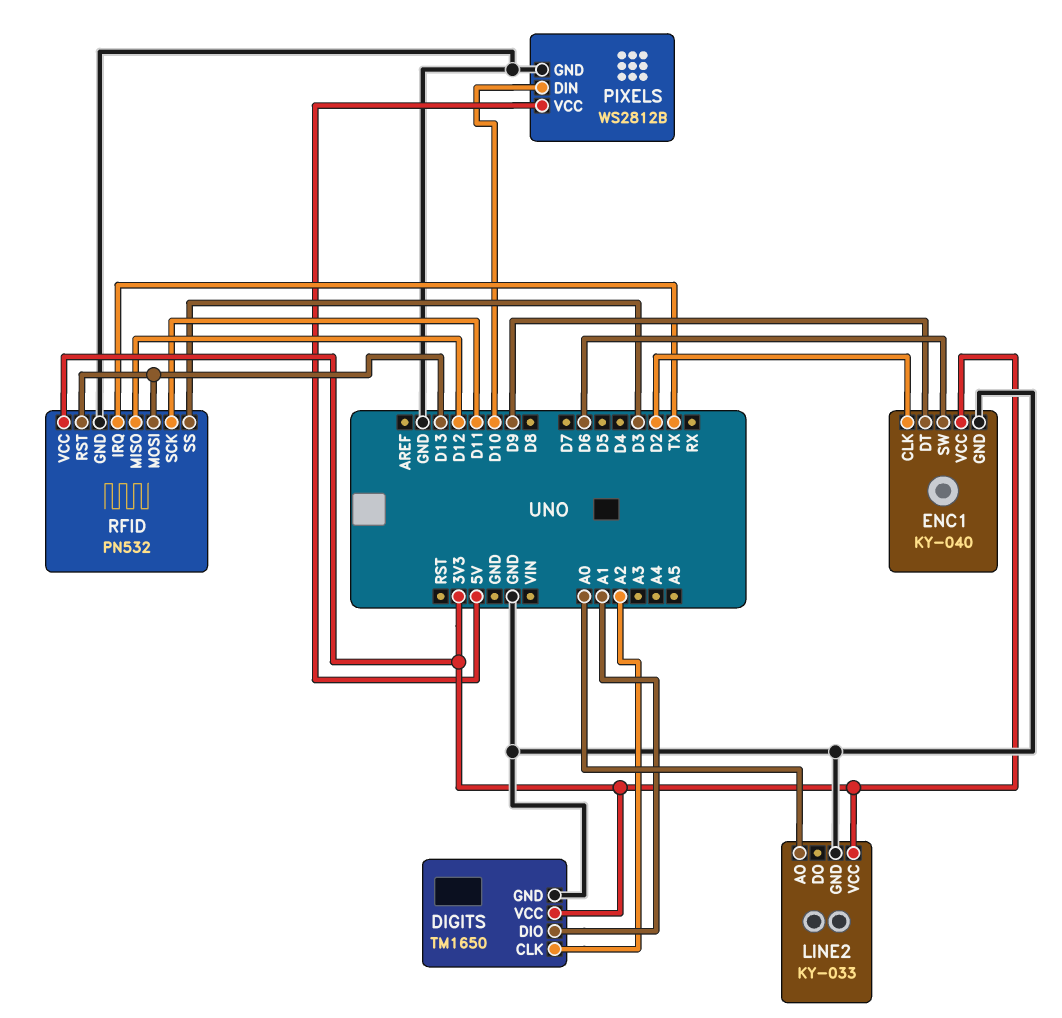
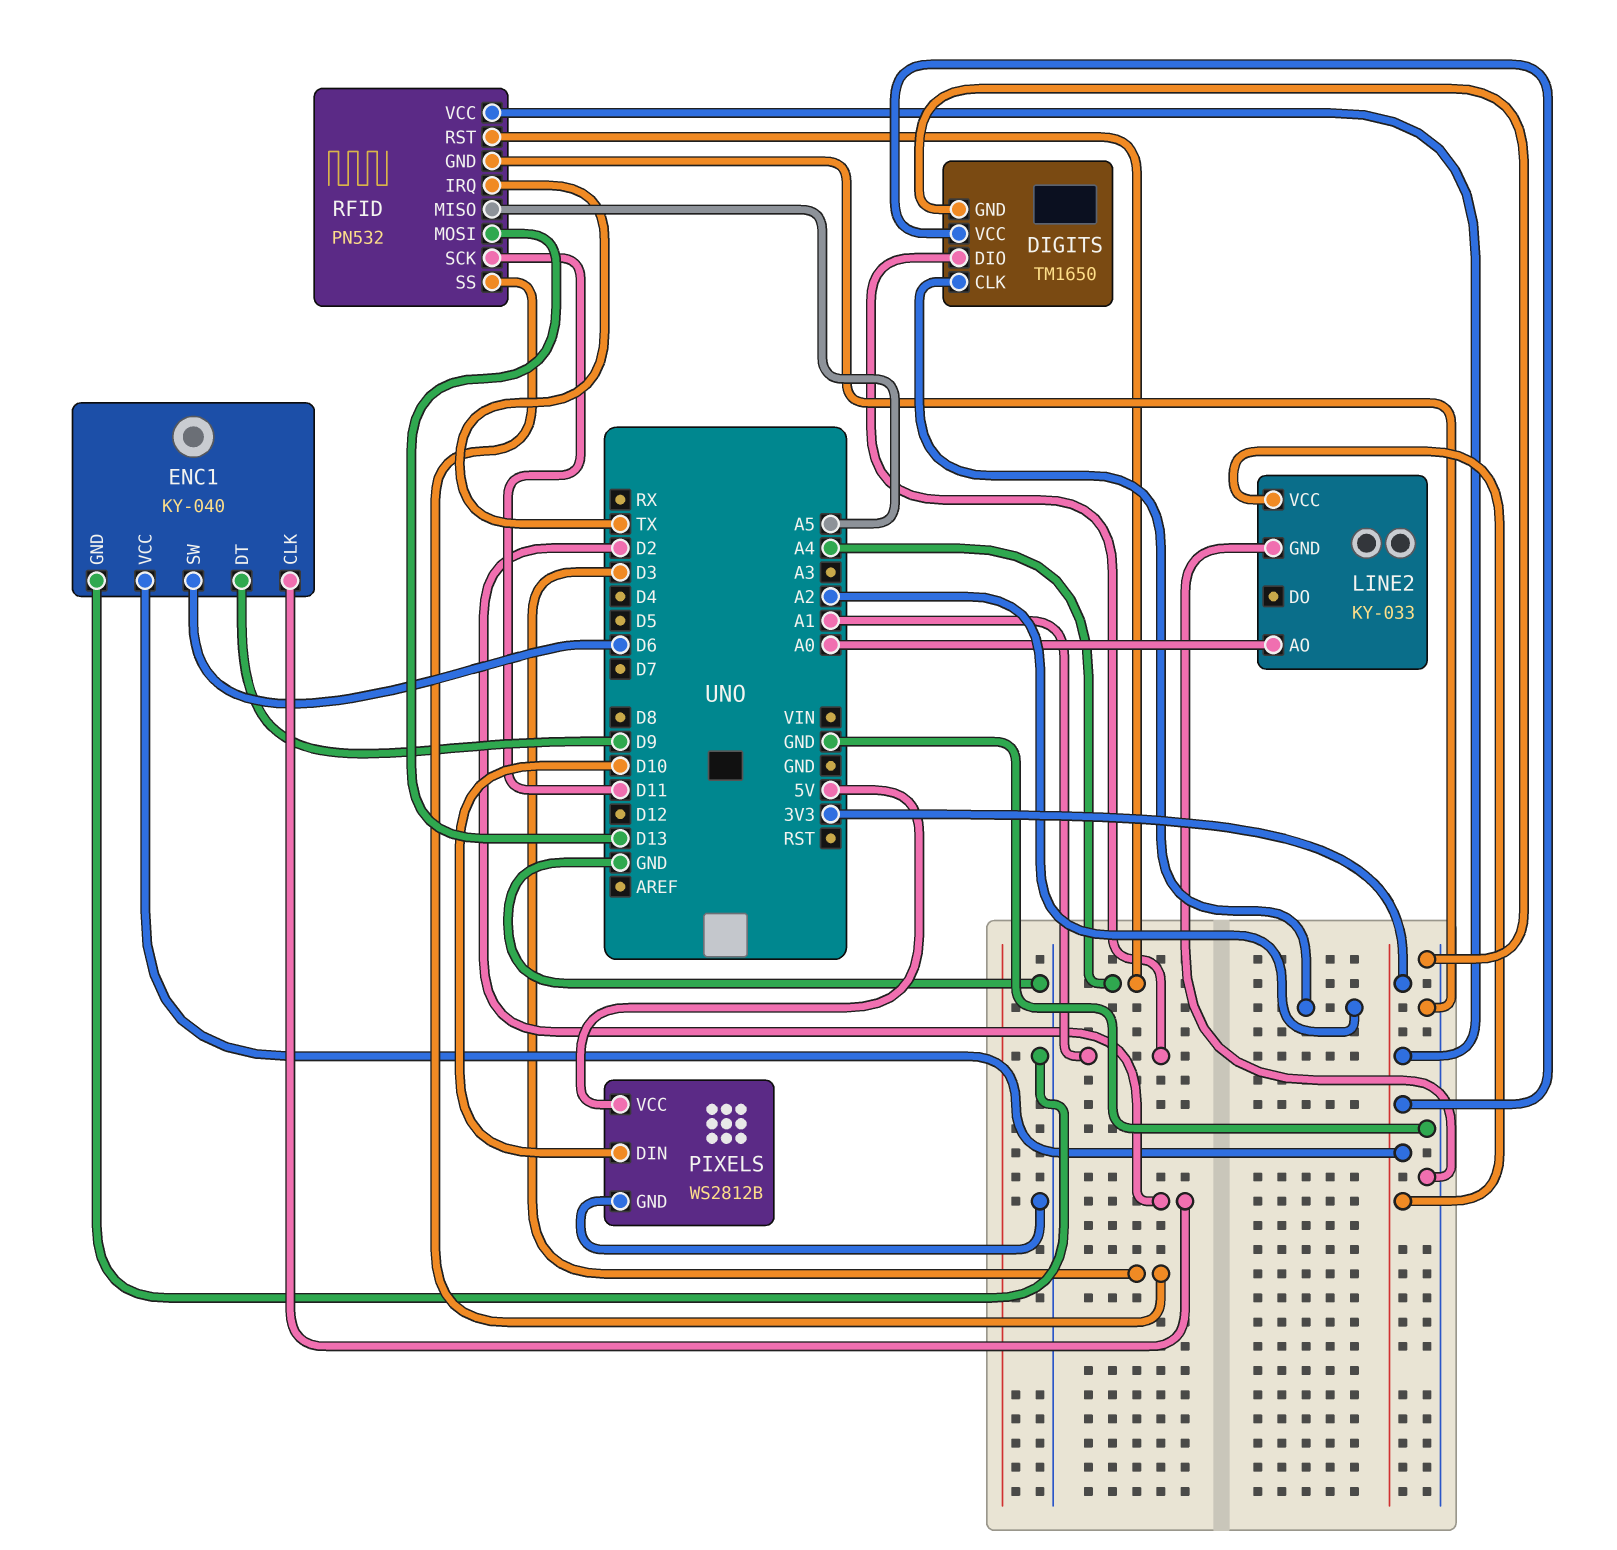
RFID pin MISO: D12 -> A5
RFID pin RST: D13 -> A4

